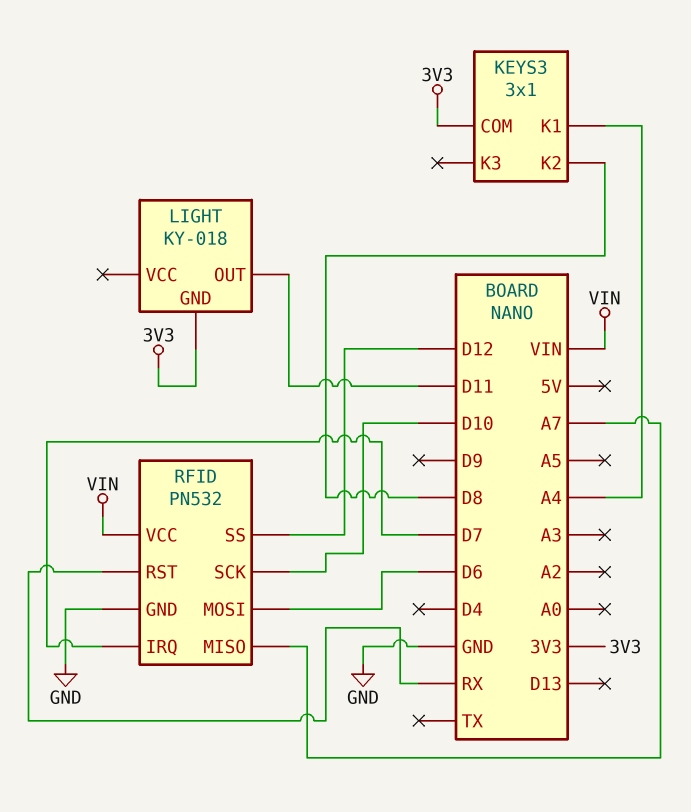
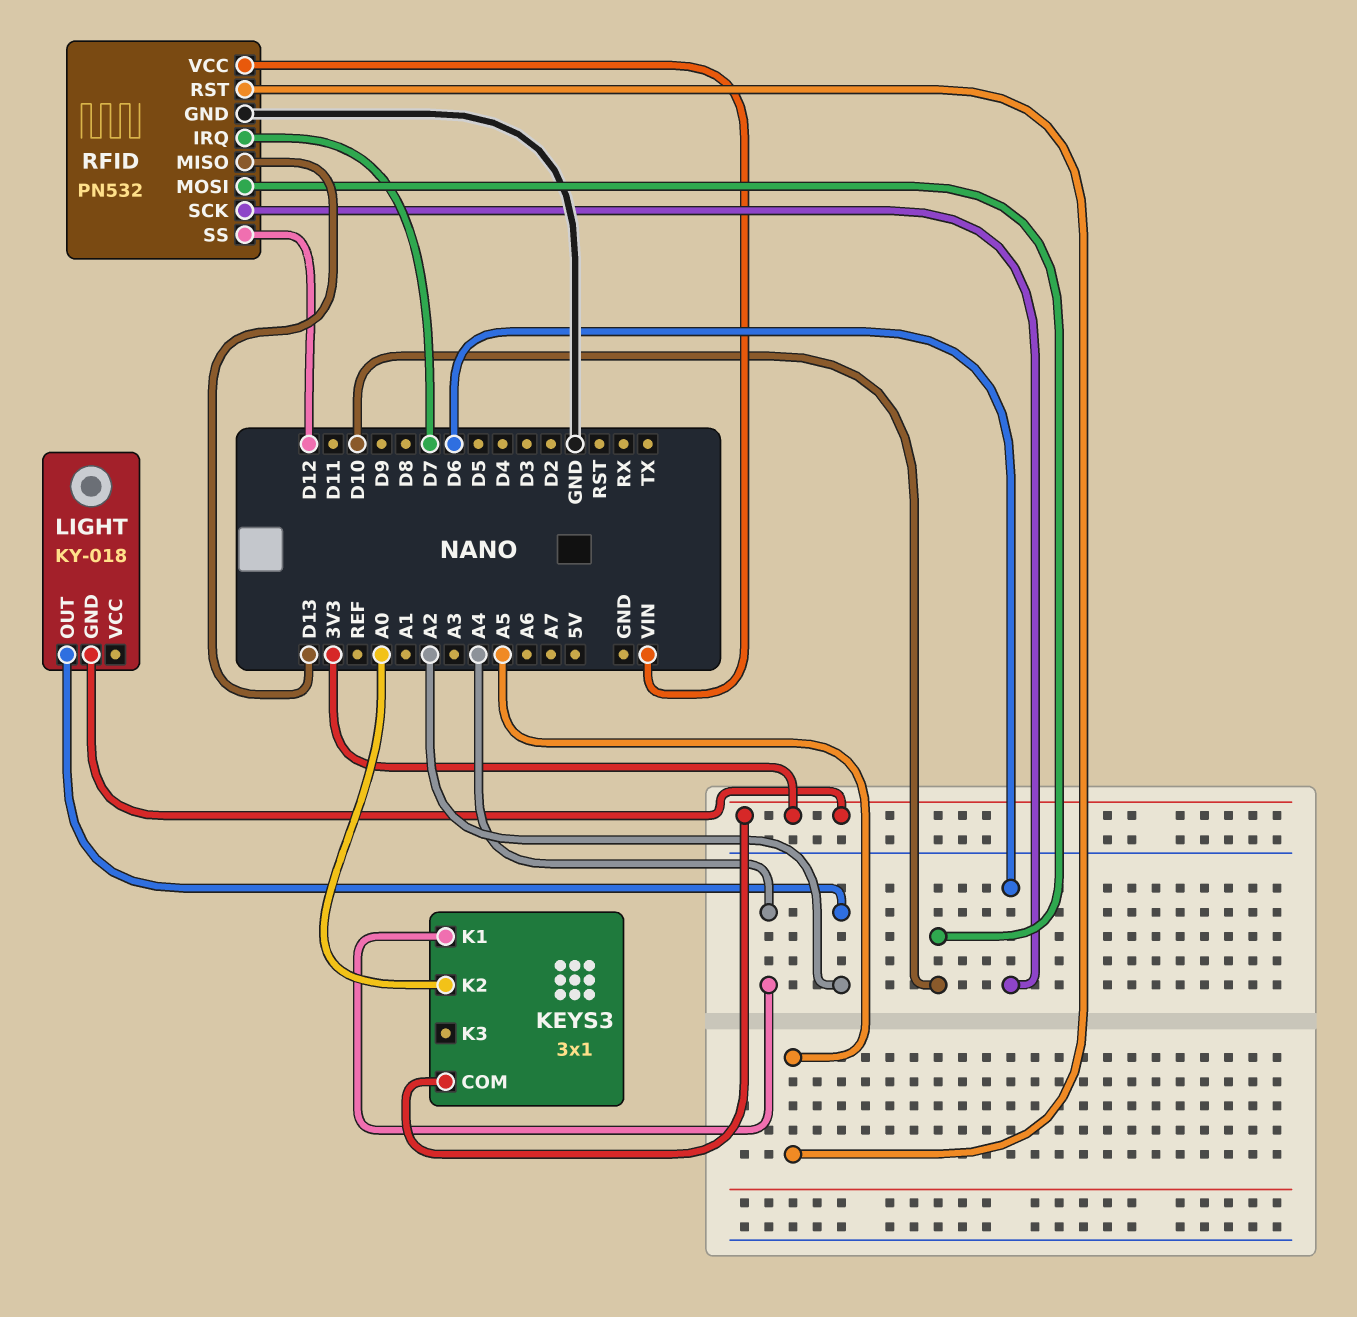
KEYS3 pin K2: D8 -> A0
LIGHT pin OUT: D11 -> A2
RFID pin MISO: A7 -> D13
RFID pin MOSI: D6 -> D10
RFID pin RST: RX -> A5
RFID pin SCK: D10 -> D6

